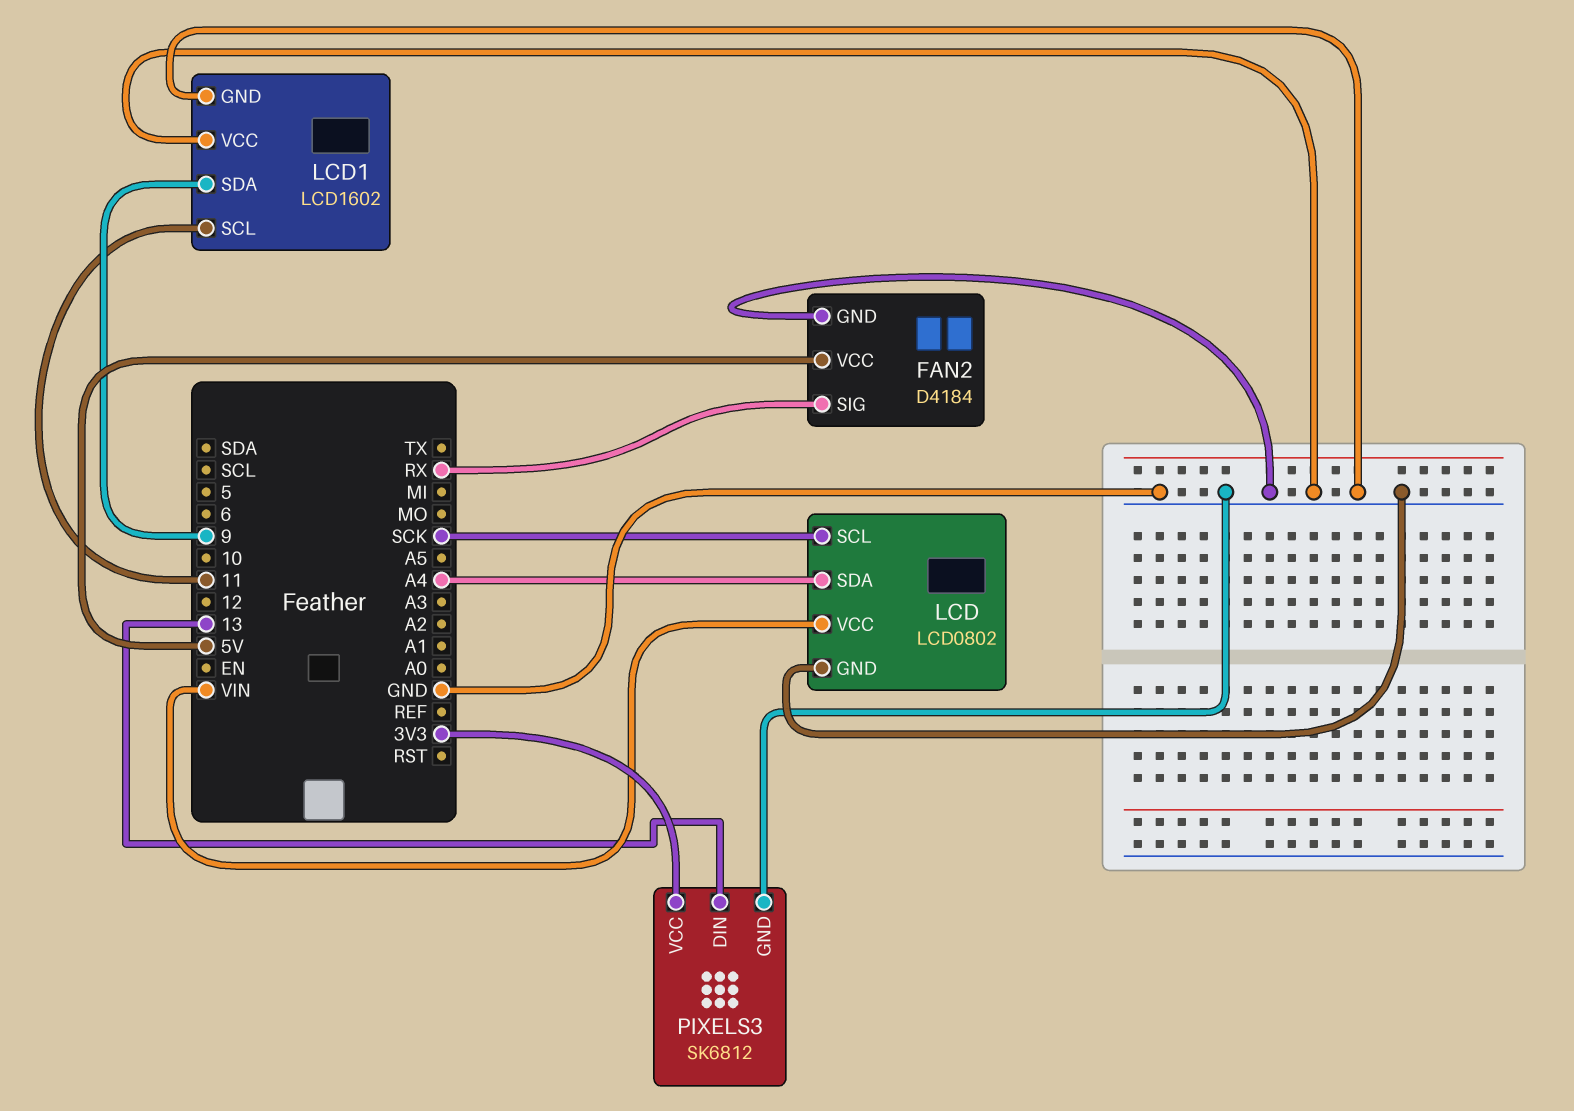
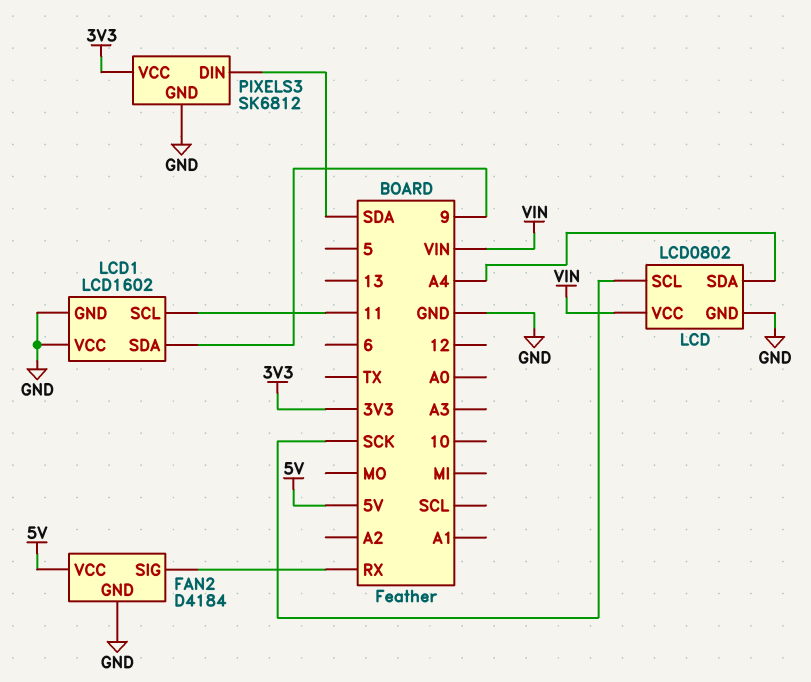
PIXELS3 pin DIN: 13 -> SDA

